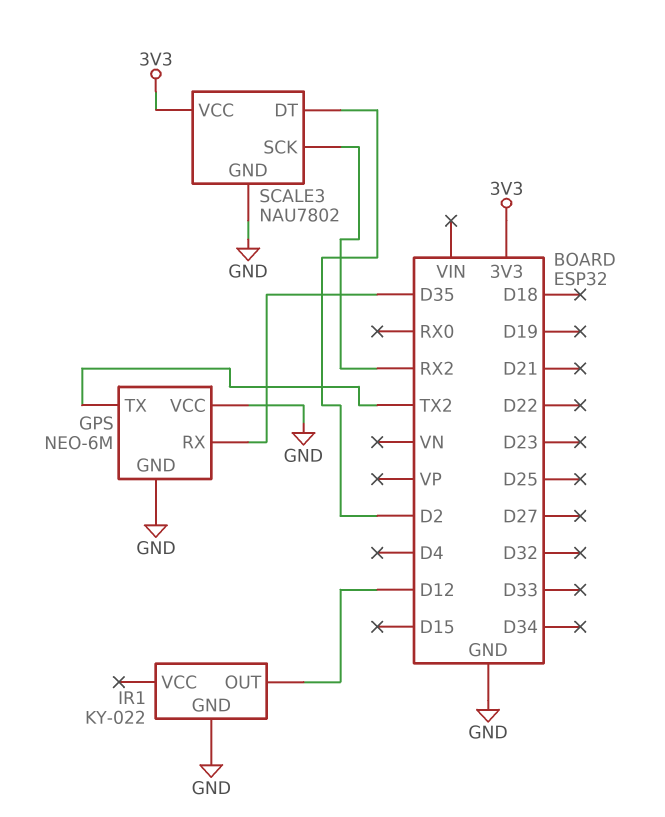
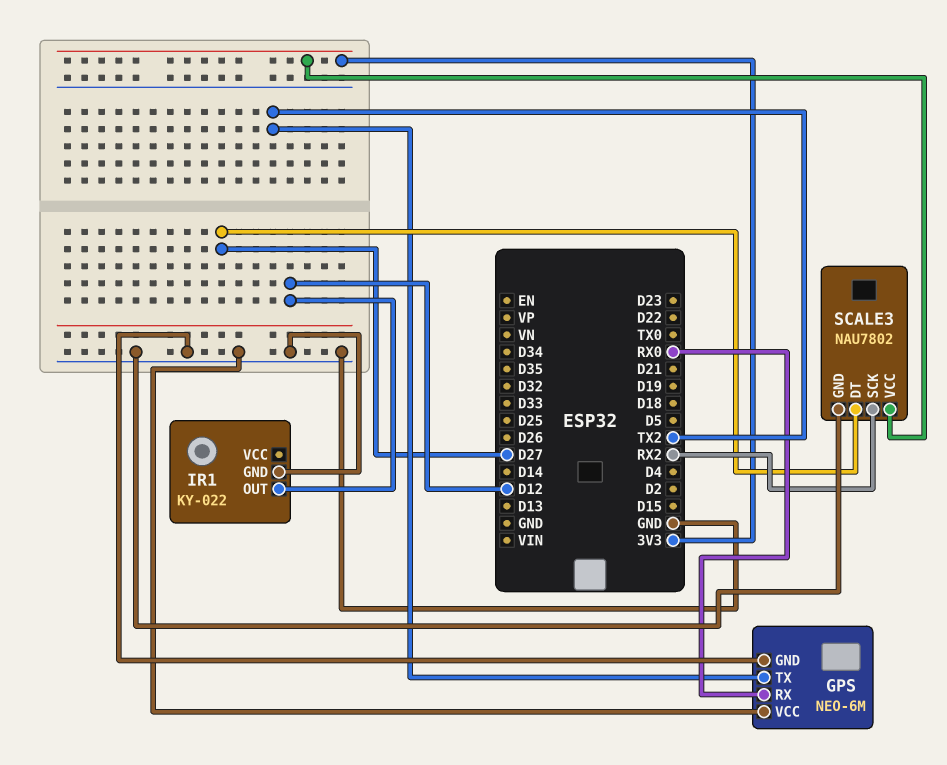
GPS pin RX: D35 -> RX0
SCALE3 pin DT: D2 -> D27

